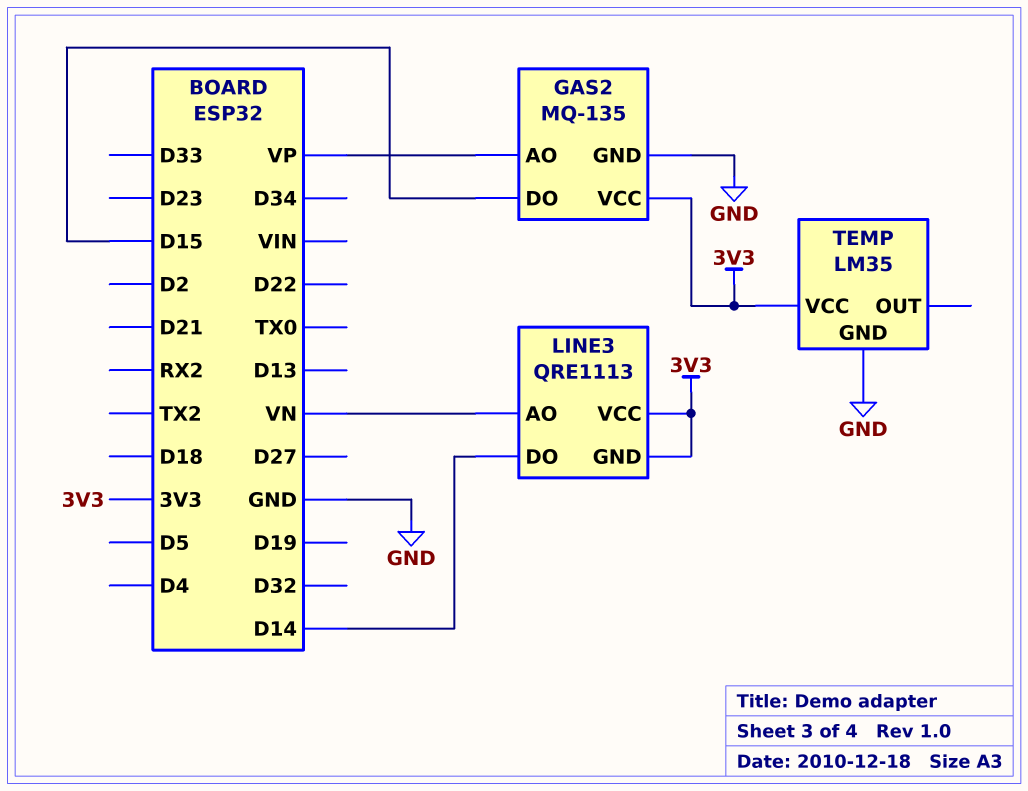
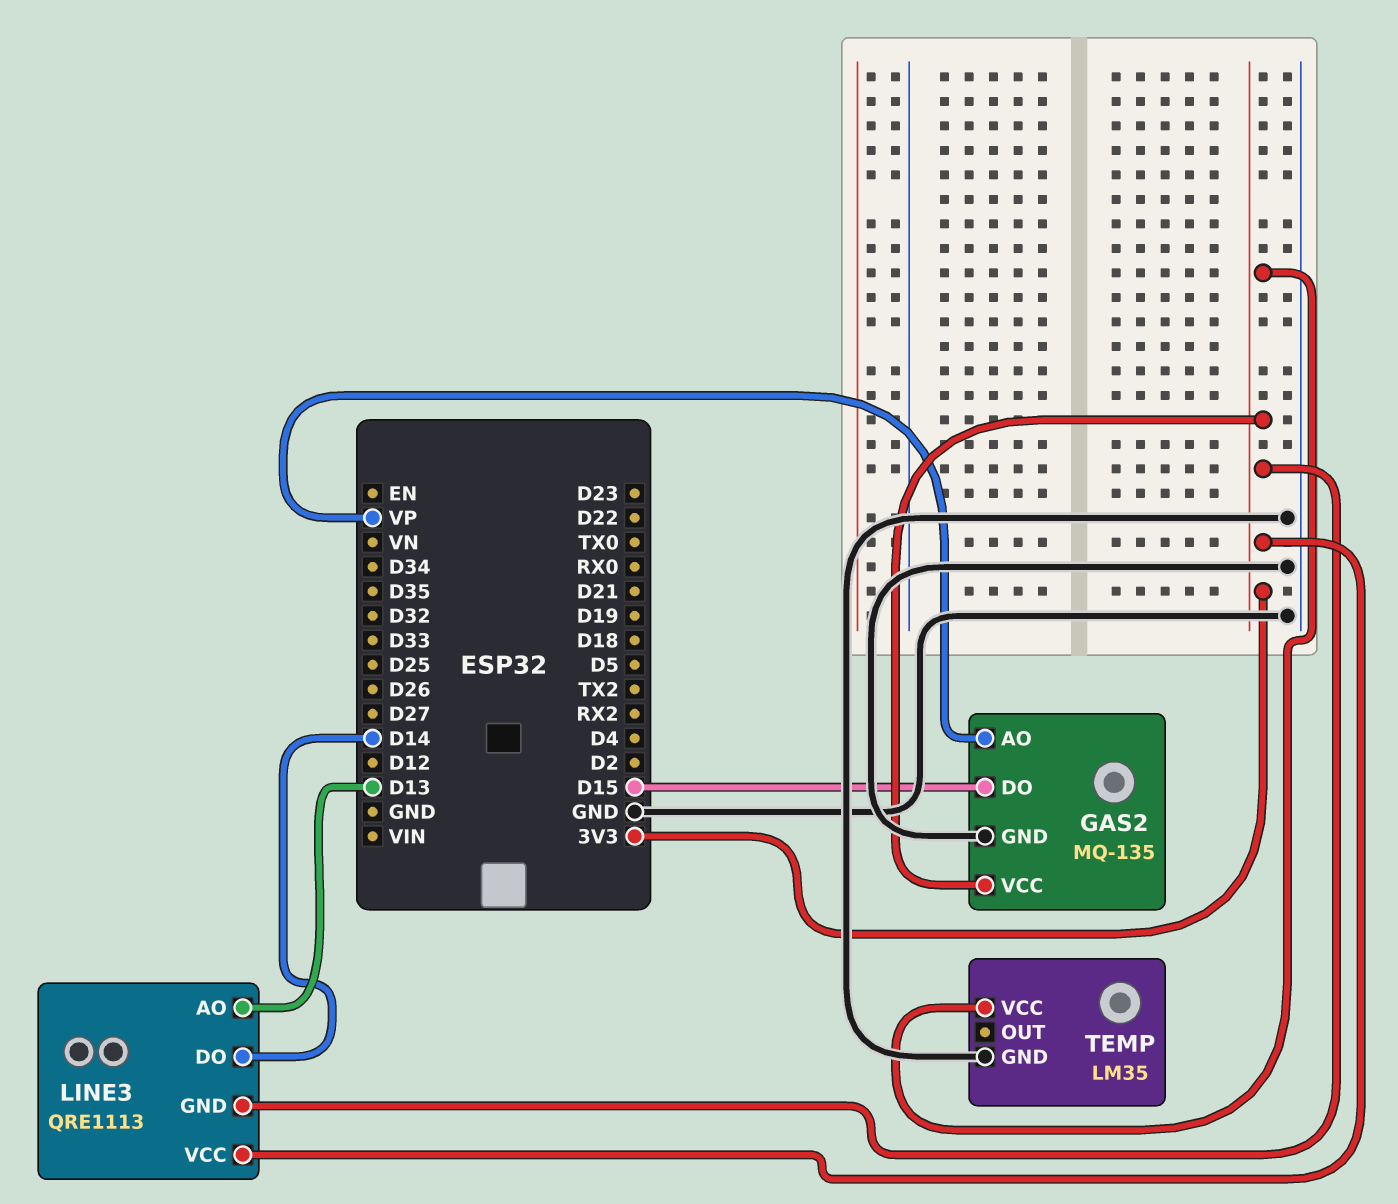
LINE3 pin AO: VN -> D13

